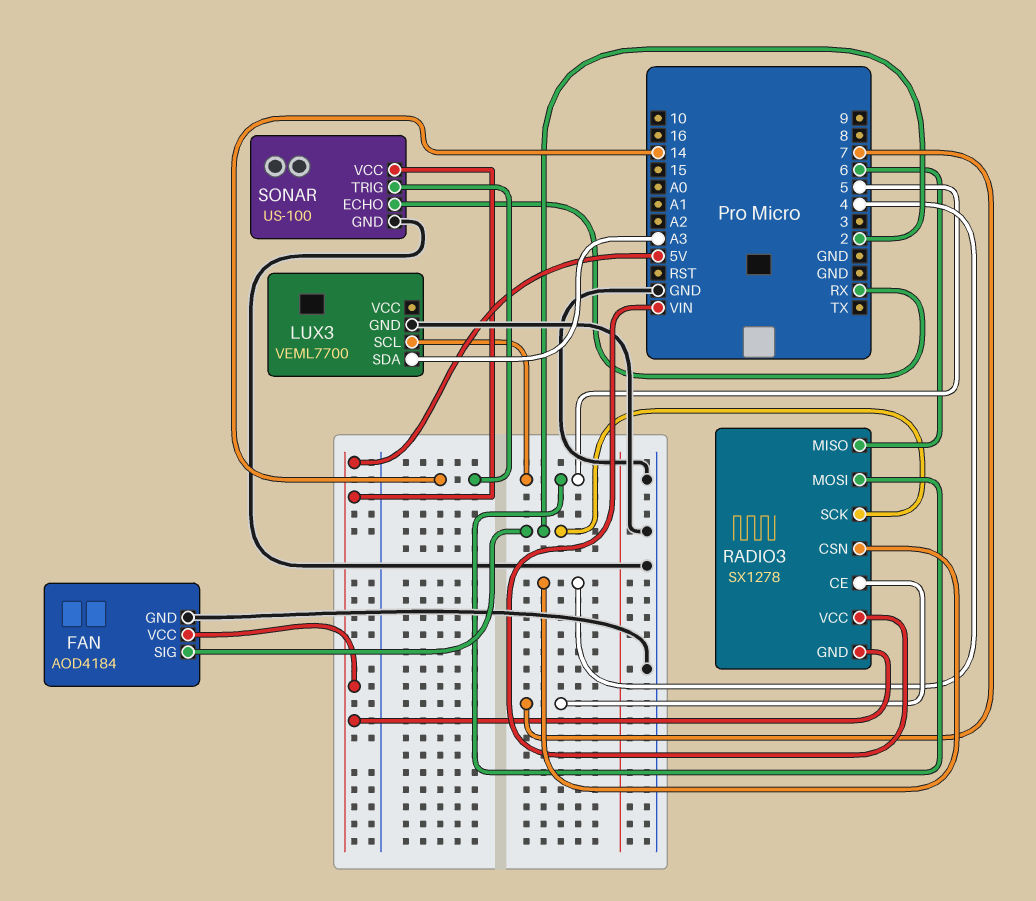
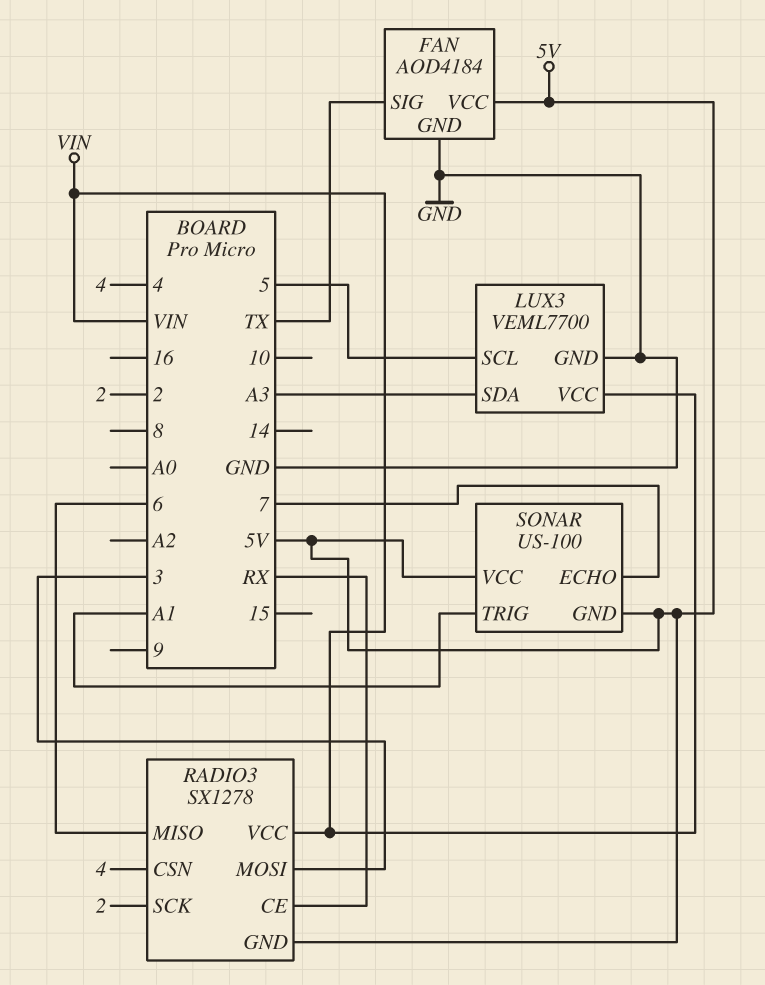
FAN pin SIG: 2 -> TX
LUX3 pin VCC: none -> VIN
RADIO3 pin CE: 7 -> RX
RADIO3 pin MOSI: 5 -> 3
SONAR pin ECHO: RX -> 7
SONAR pin GND: GND -> 5V
SONAR pin TRIG: 14 -> A1

